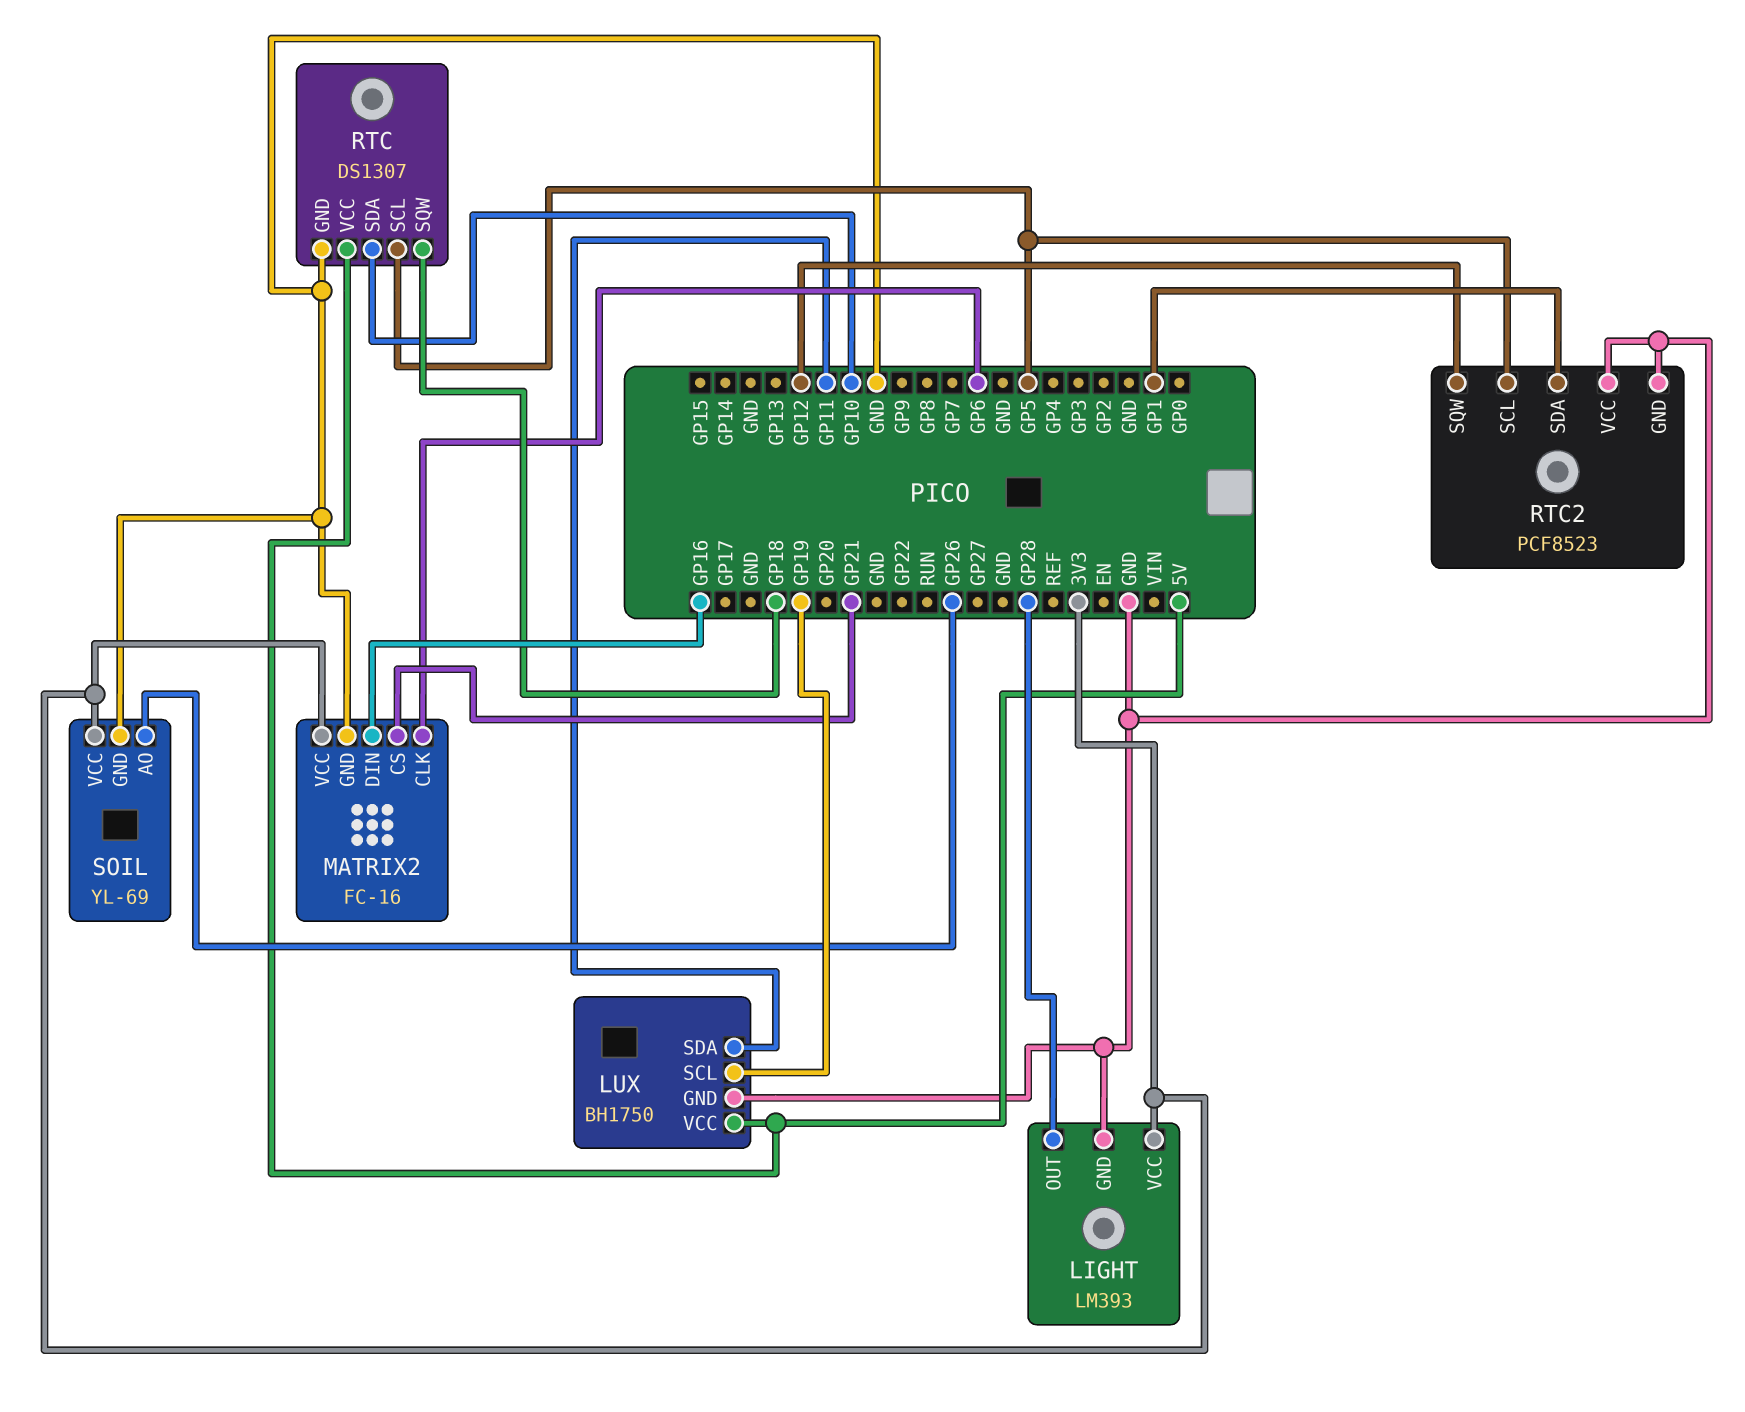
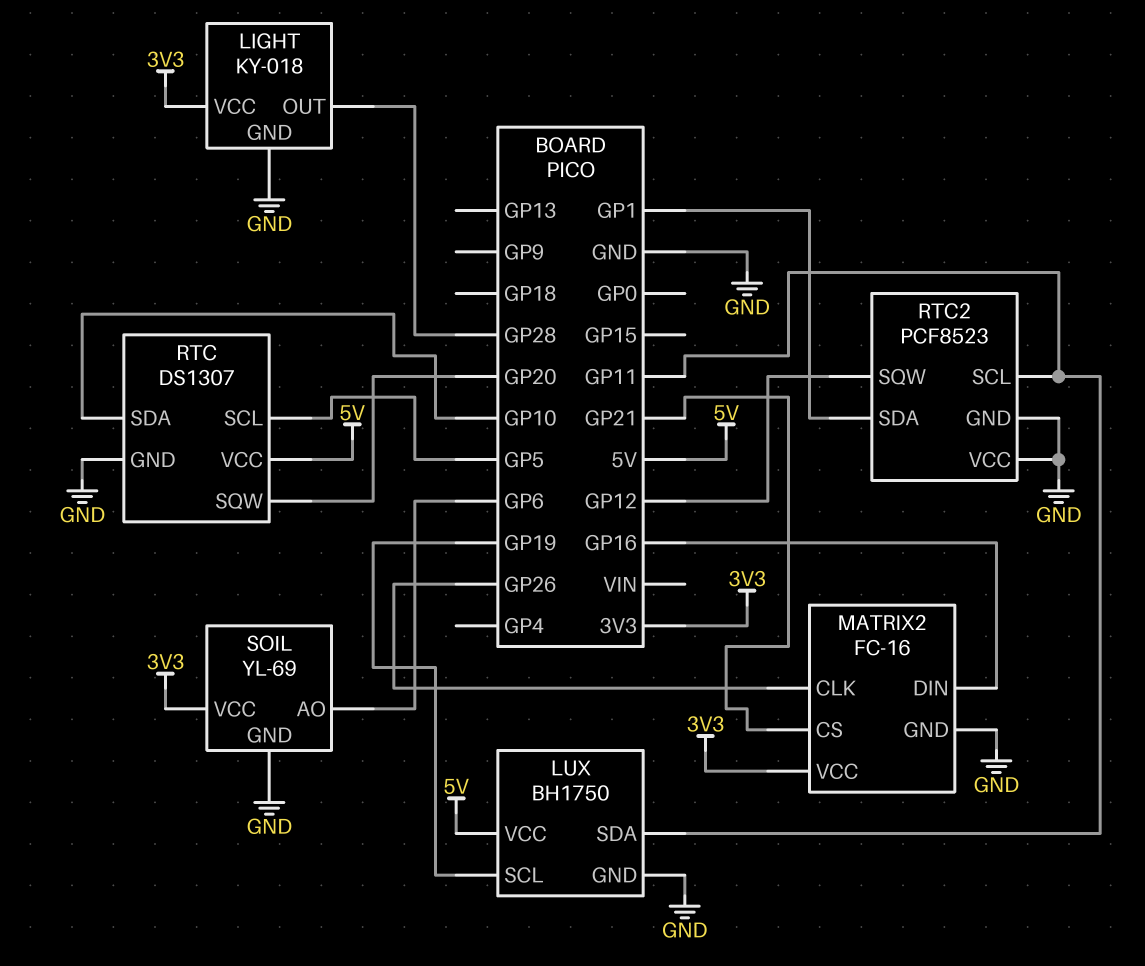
LIGHT: LM393 -> KY-018
MATRIX2 pin CLK: GP6 -> GP26
RTC pin SQW: GP18 -> GP20
RTC2 pin SCL: GP5 -> GP11
SOIL pin AO: GP26 -> GP6

